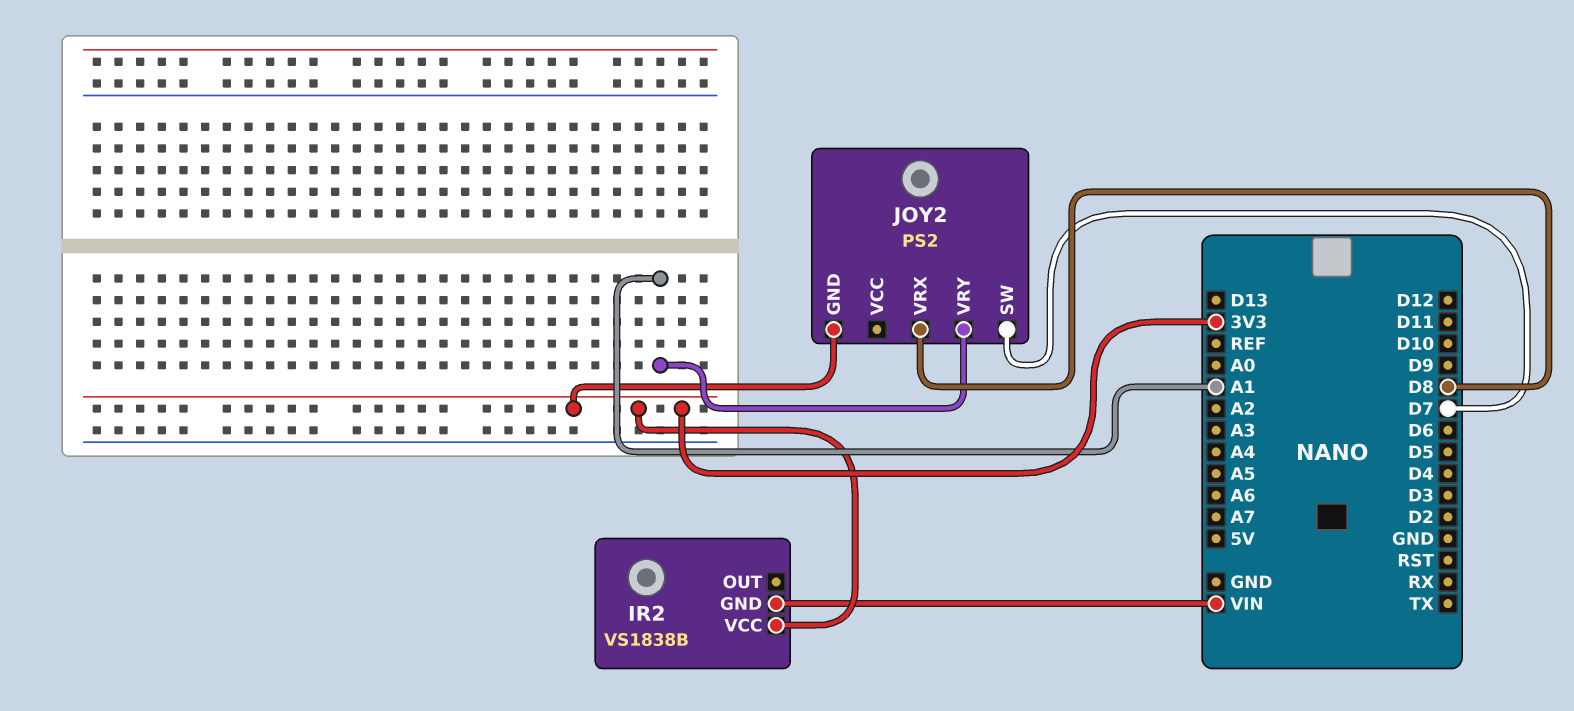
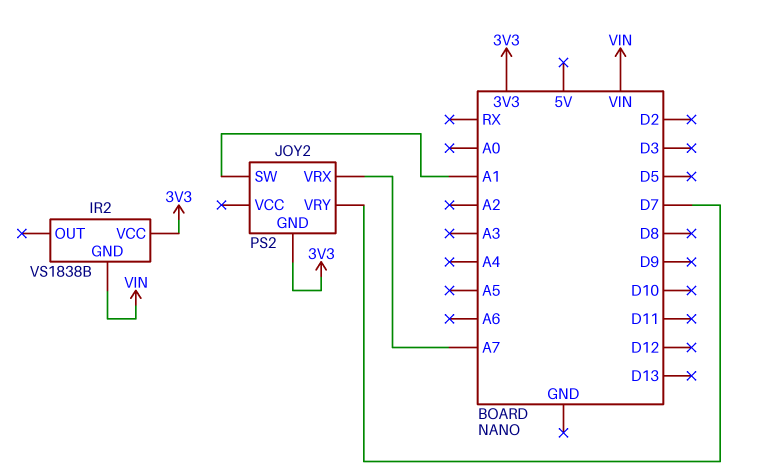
JOY2 pin SW: D7 -> A1
JOY2 pin VRX: D8 -> A7
JOY2 pin VRY: A1 -> D7

